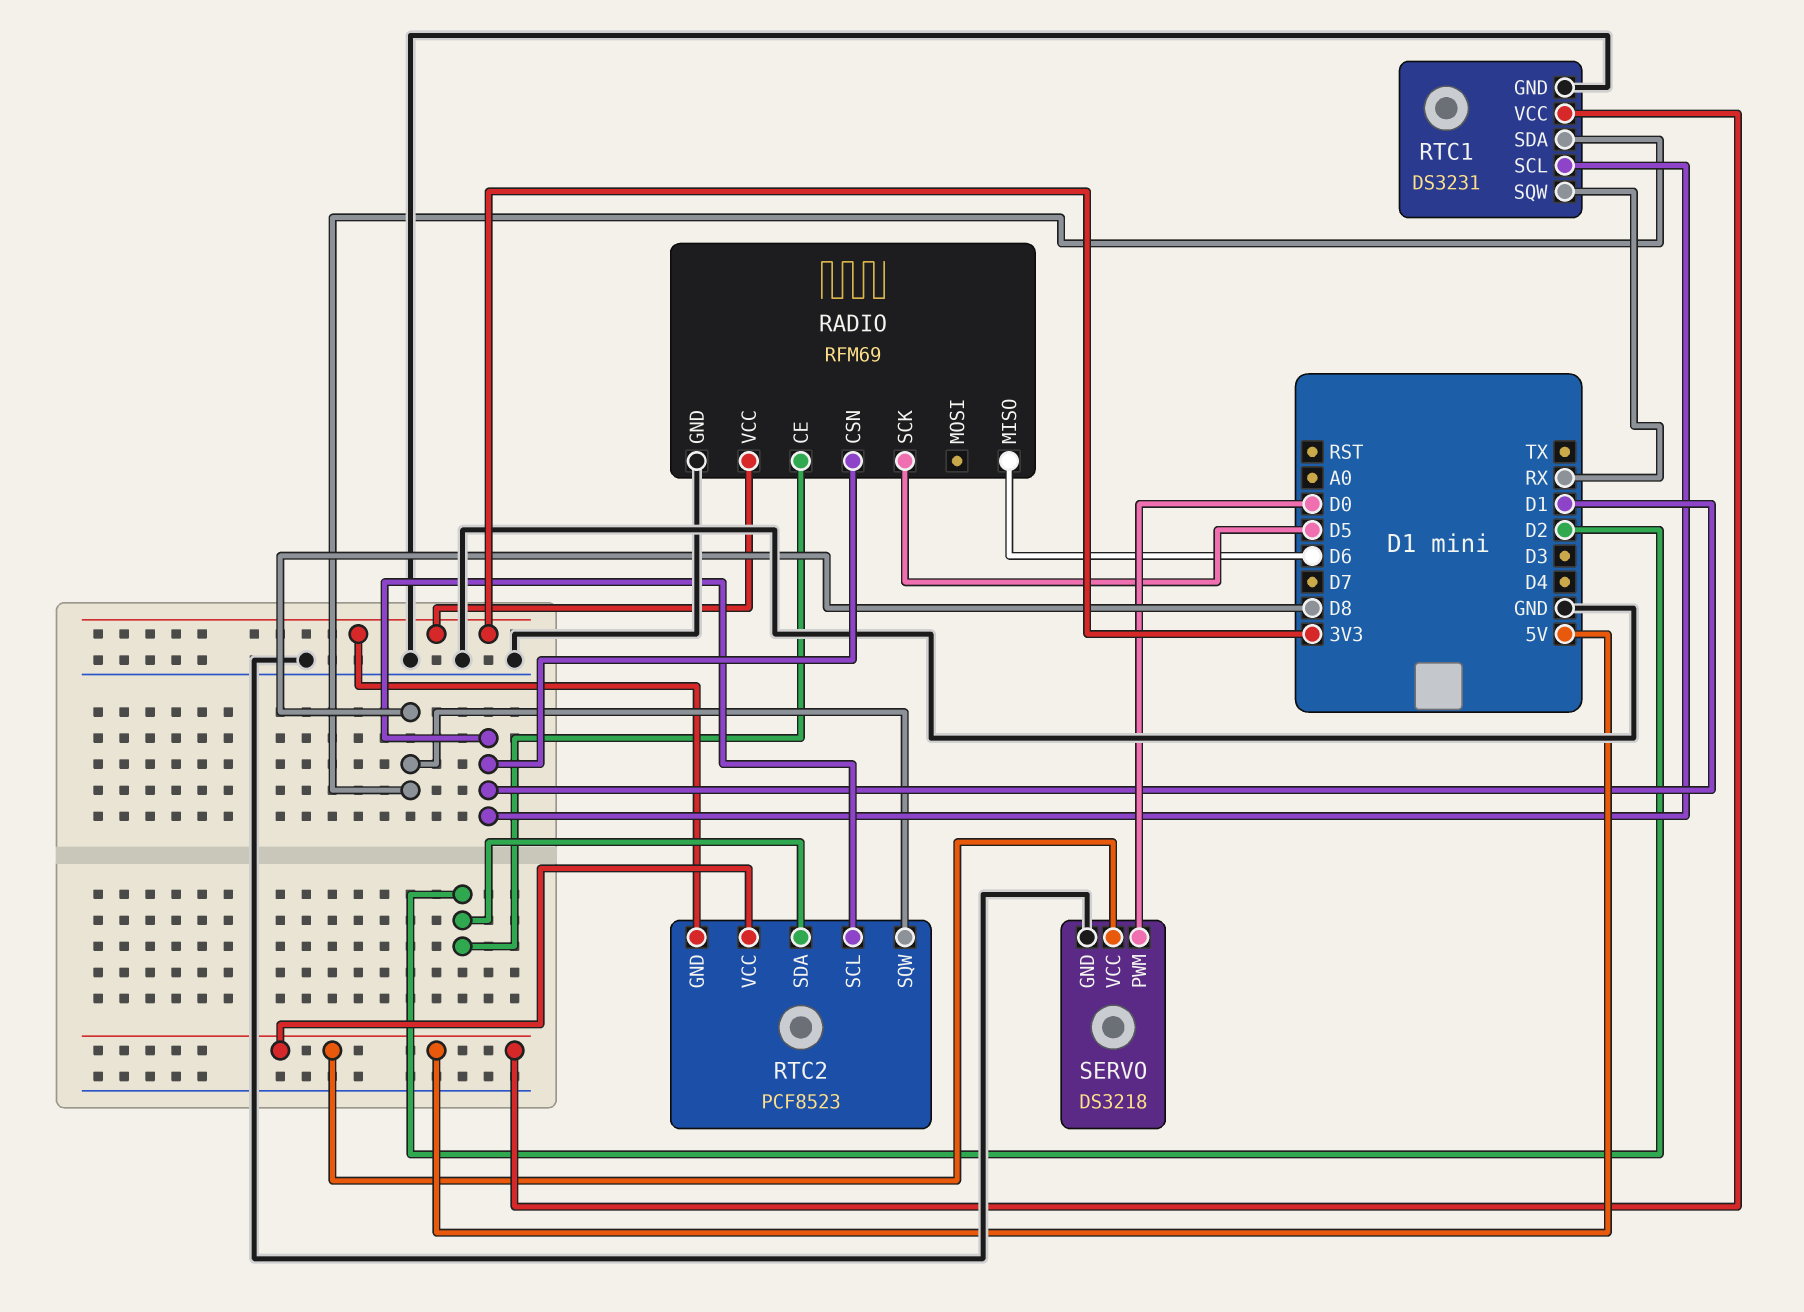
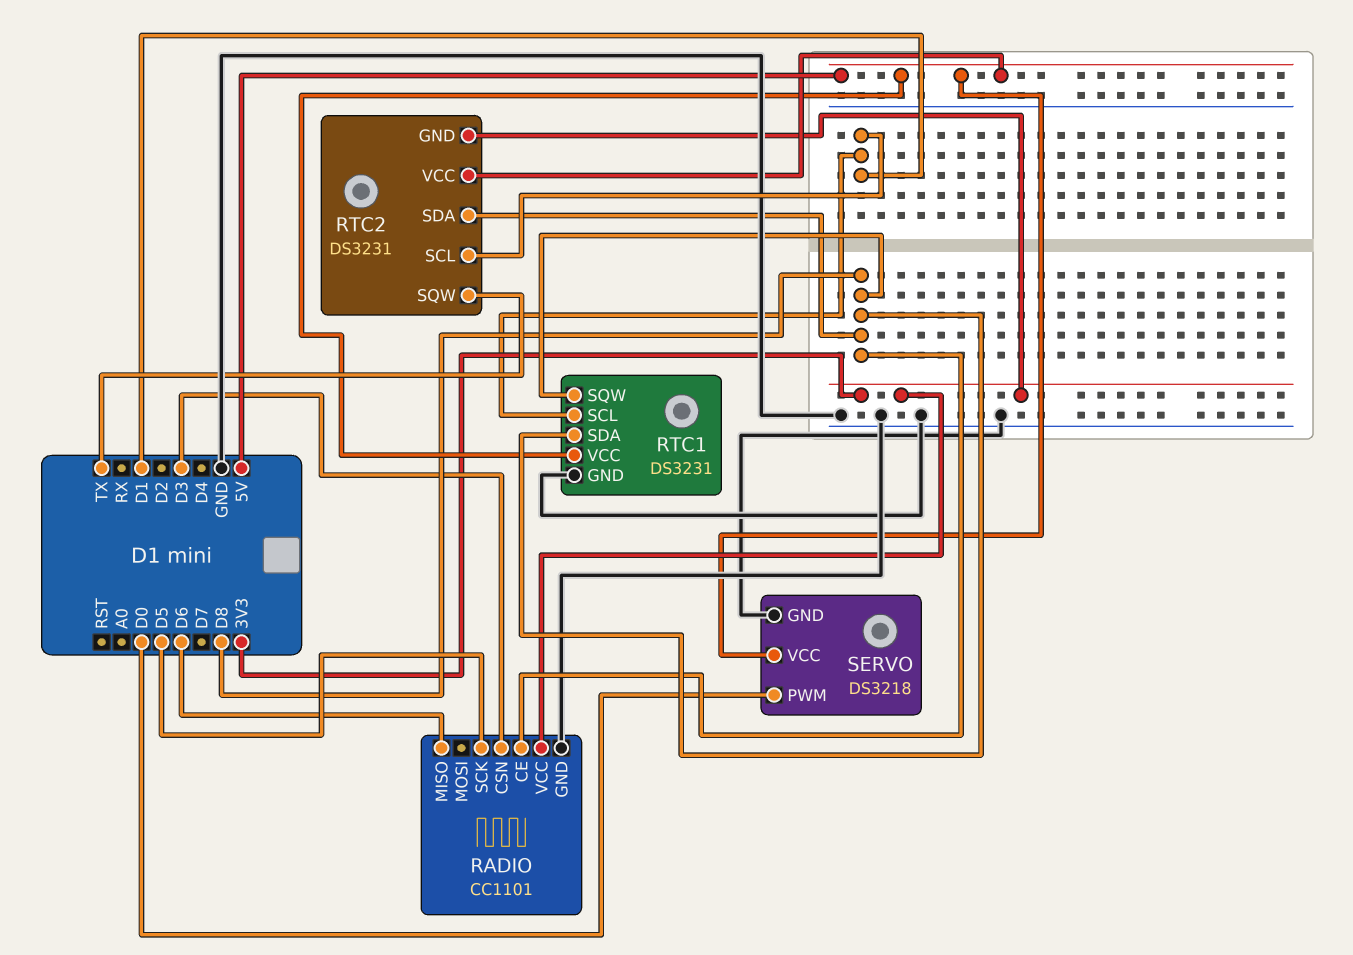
RADIO: RFM69 -> CC1101
RADIO pin CE: D2 -> D8
RADIO pin CSN: D1 -> D3
RTC1 pin SQW: RX -> D8
RTC2: PCF8523 -> DS3231
RTC2 pin SDA: D2 -> D8
RTC2 pin SQW: D8 -> TX

